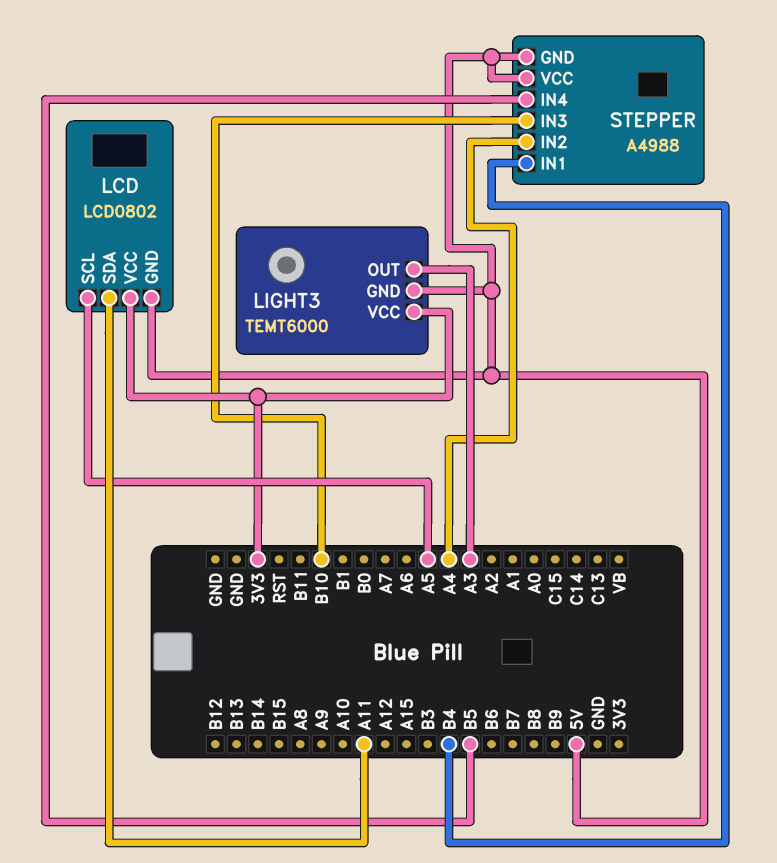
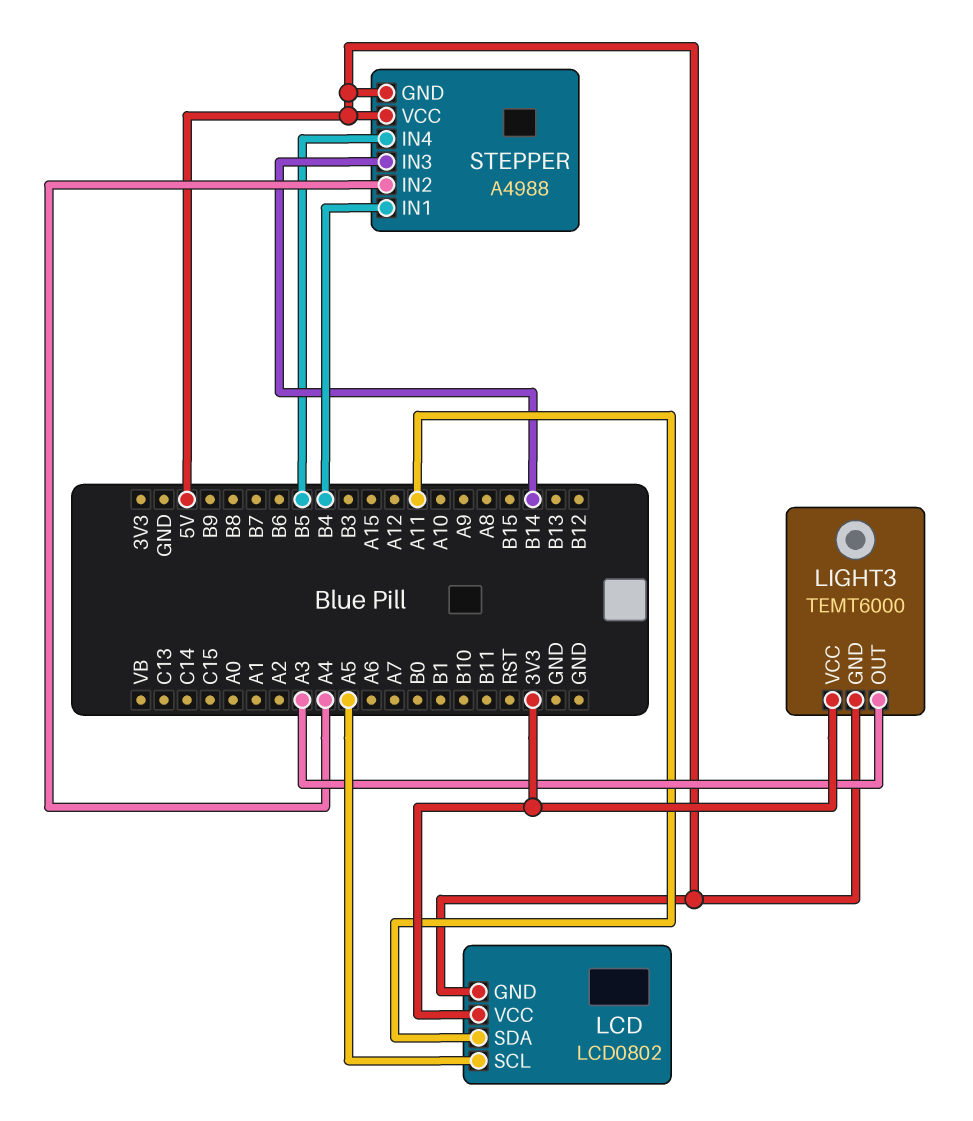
STEPPER pin IN3: B10 -> B14

